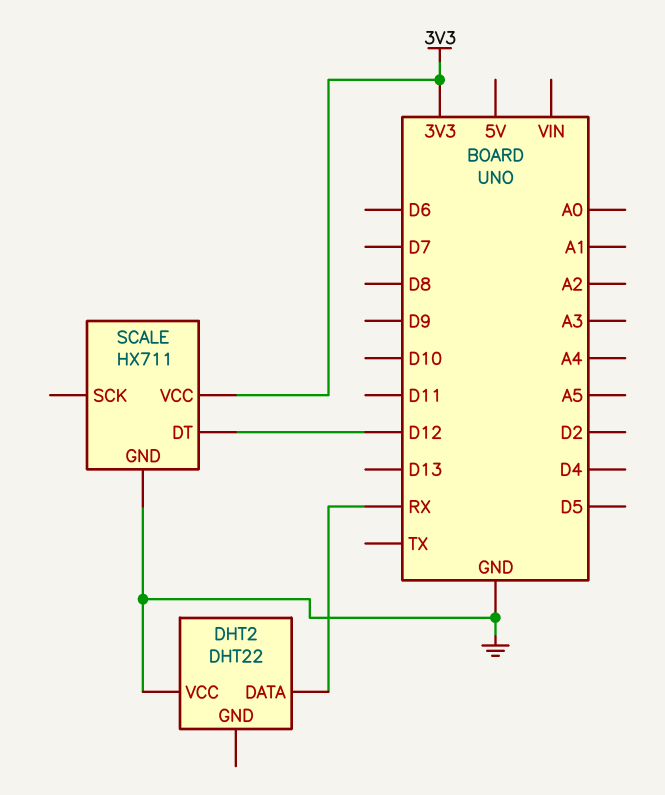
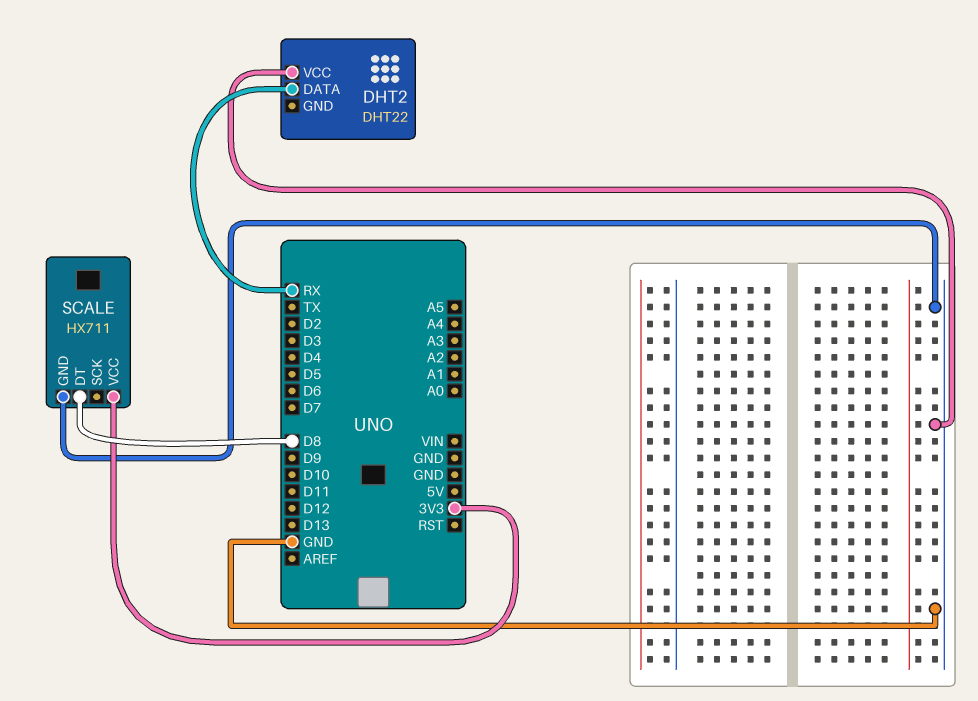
SCALE pin DT: D12 -> D8

